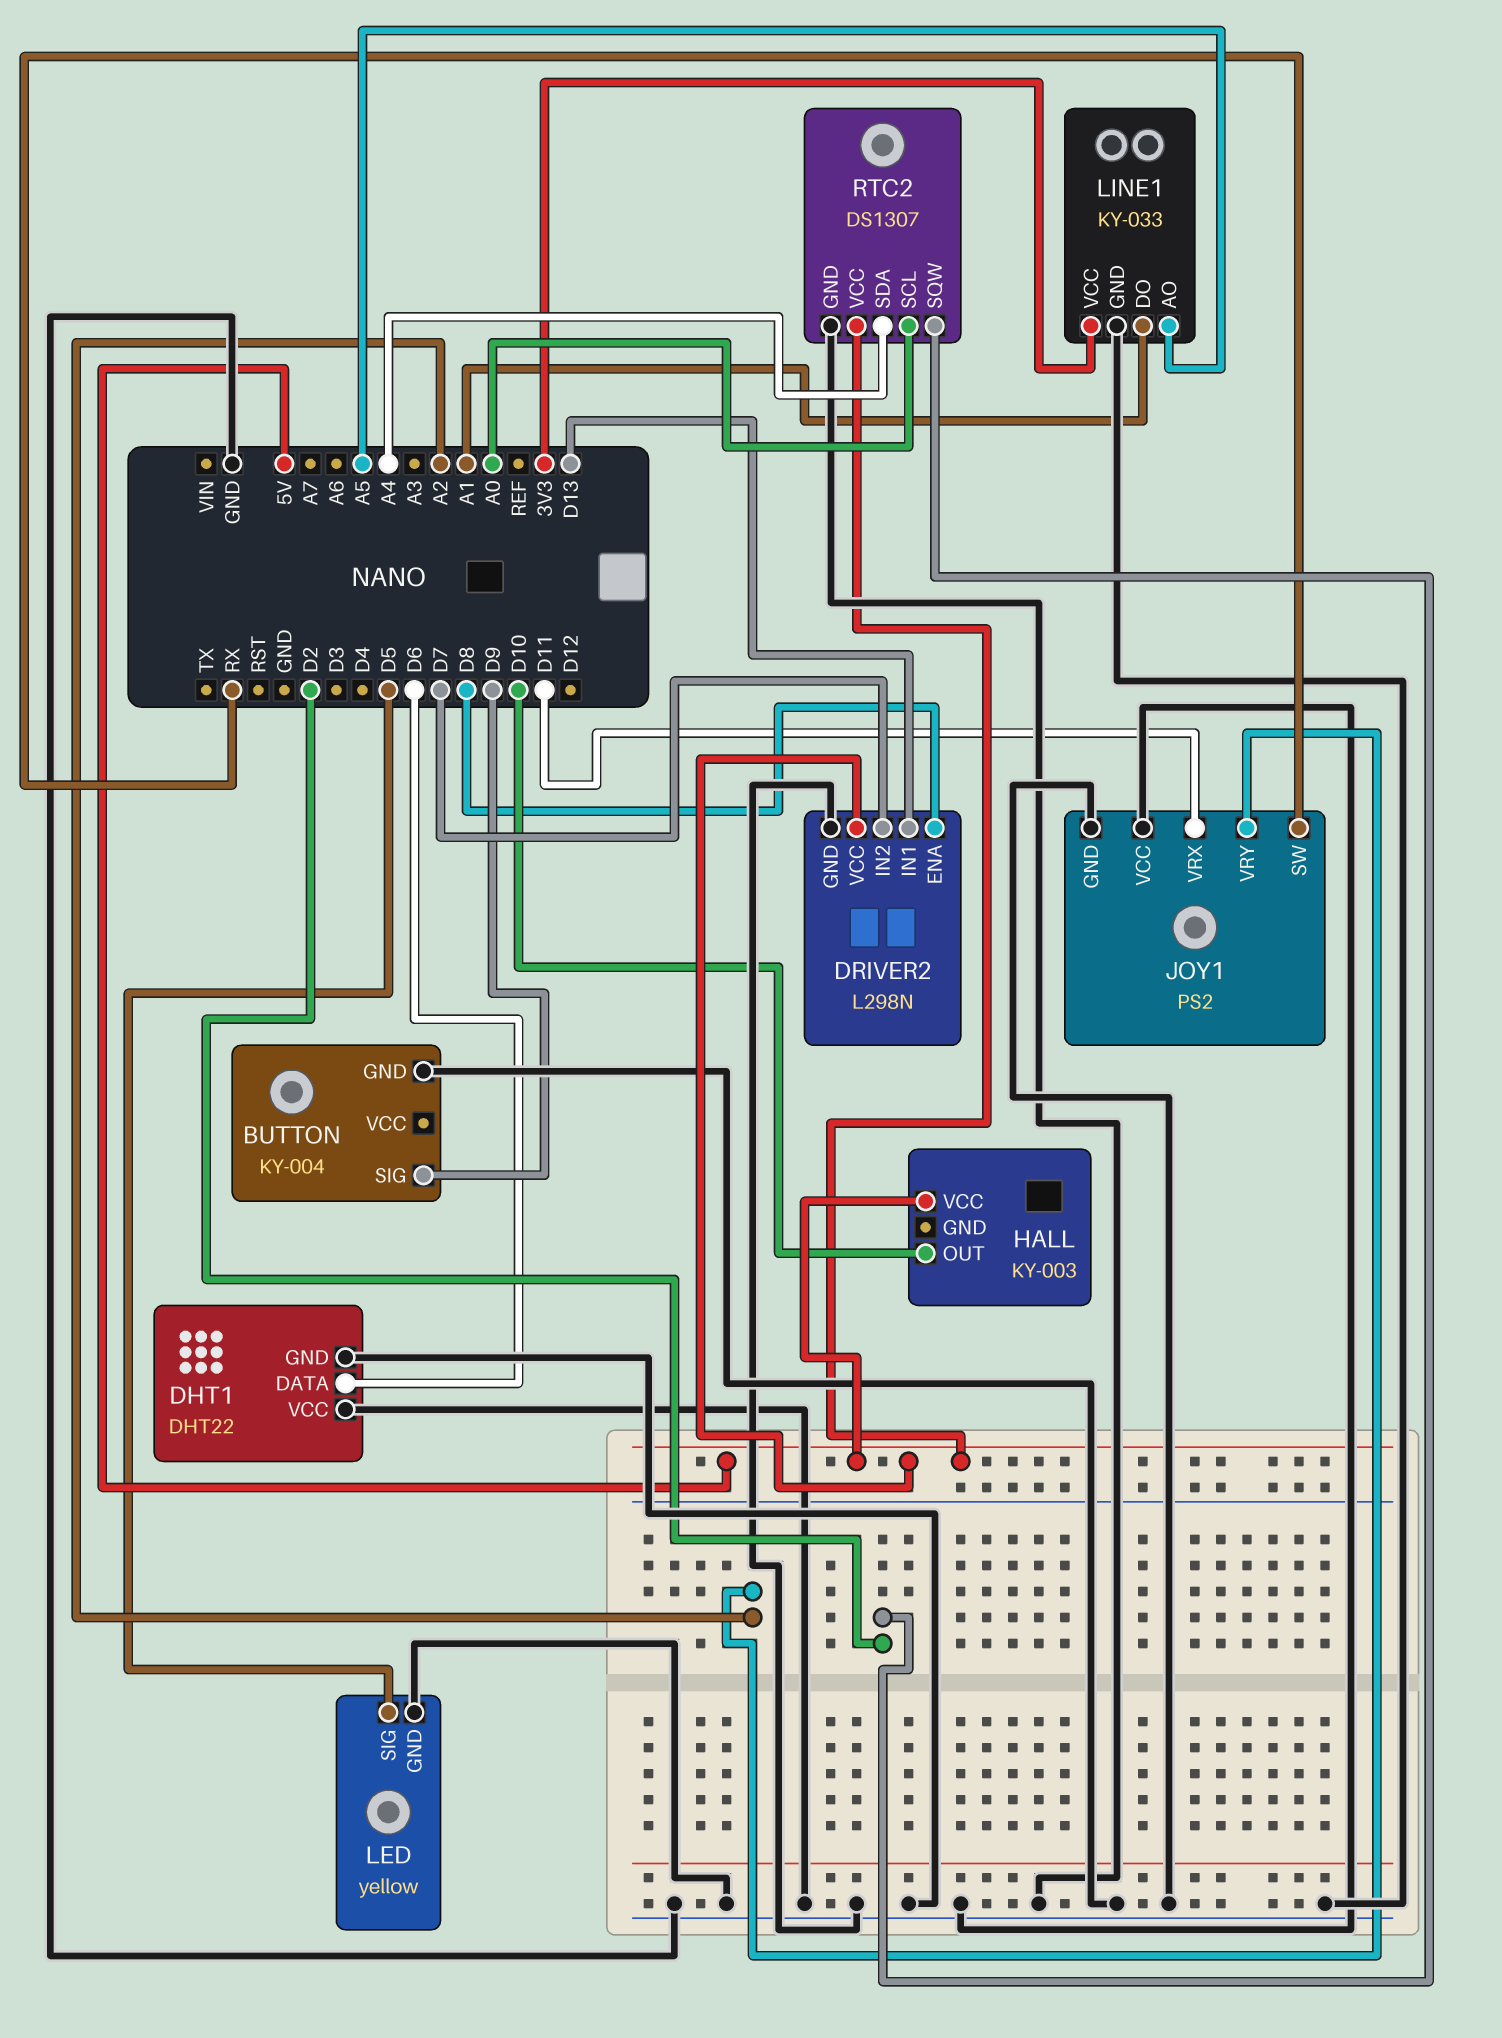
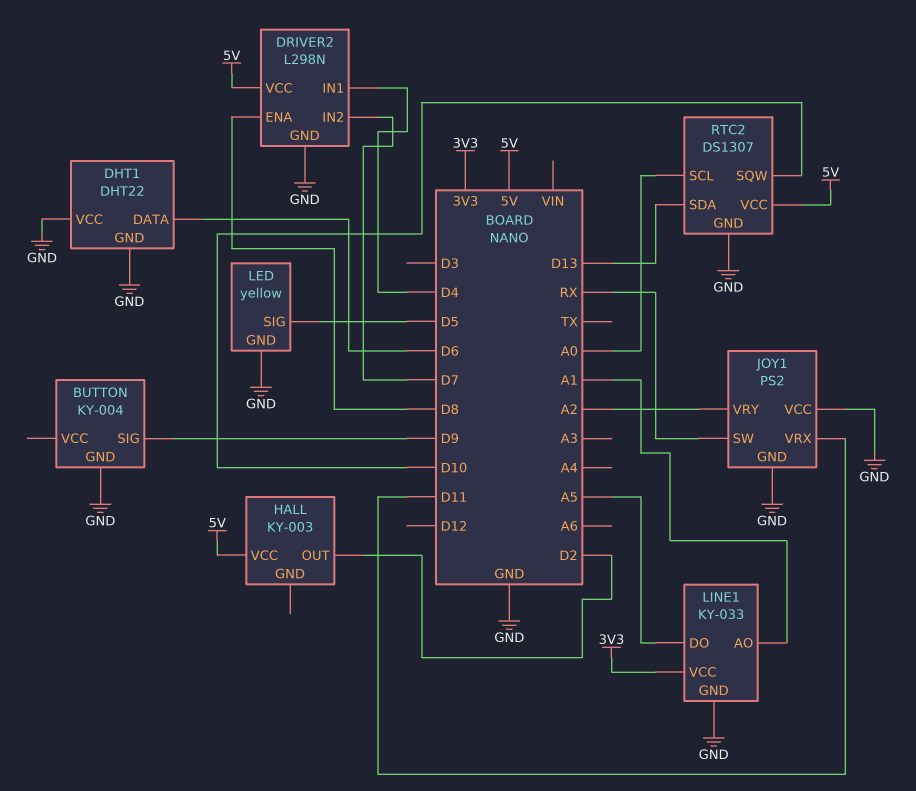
DRIVER2 pin IN1: D13 -> D4
HALL pin OUT: D10 -> D2
LINE1 pin AO: A5 -> A1
LINE1 pin DO: A1 -> A5
RTC2 pin SDA: A4 -> D13
RTC2 pin SQW: D2 -> D10

